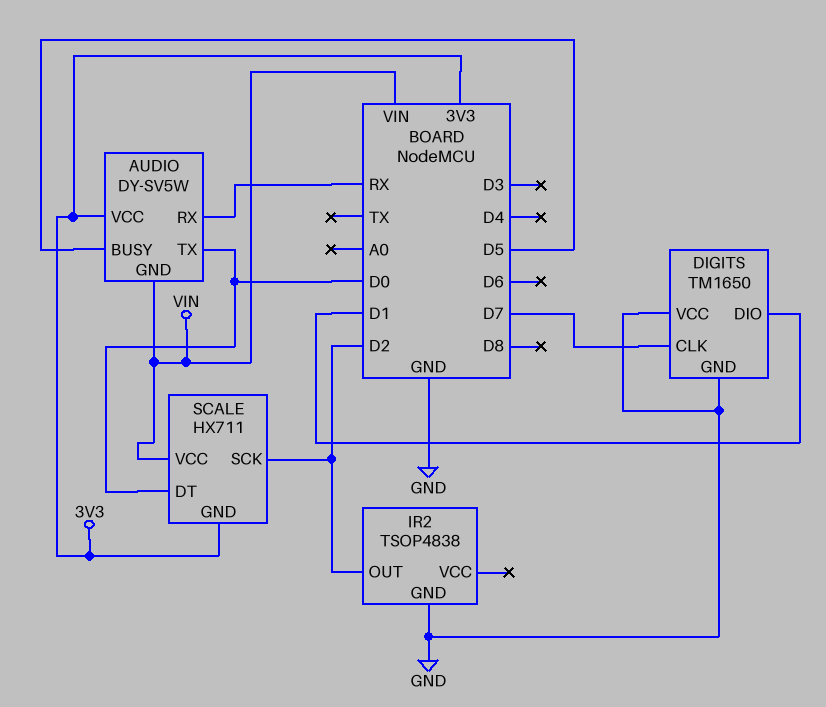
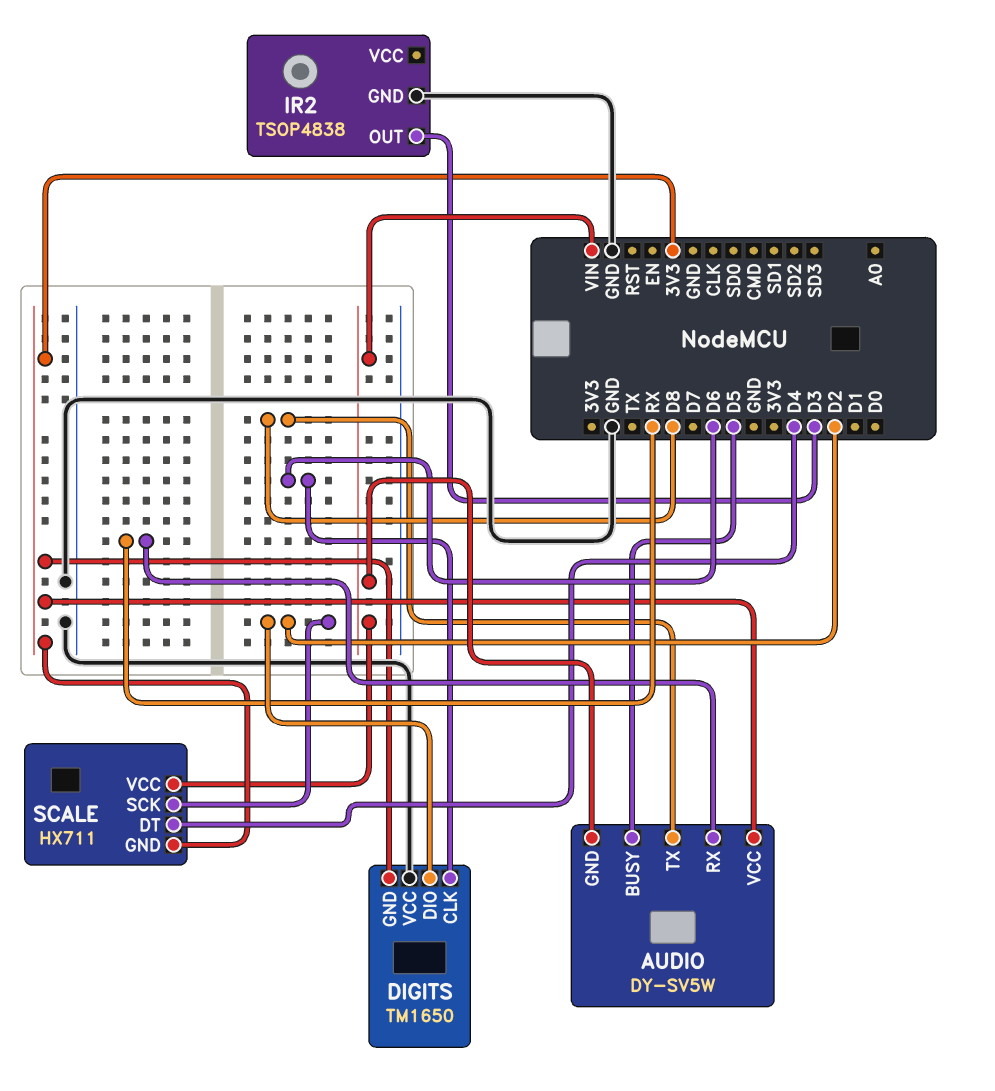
AUDIO pin TX: D0 -> D8
DIGITS pin CLK: D7 -> D6
DIGITS pin DIO: D1 -> D2
DIGITS pin GND: GND -> 3V3
IR2 pin OUT: D2 -> D3
SCALE pin DT: D0 -> D4

